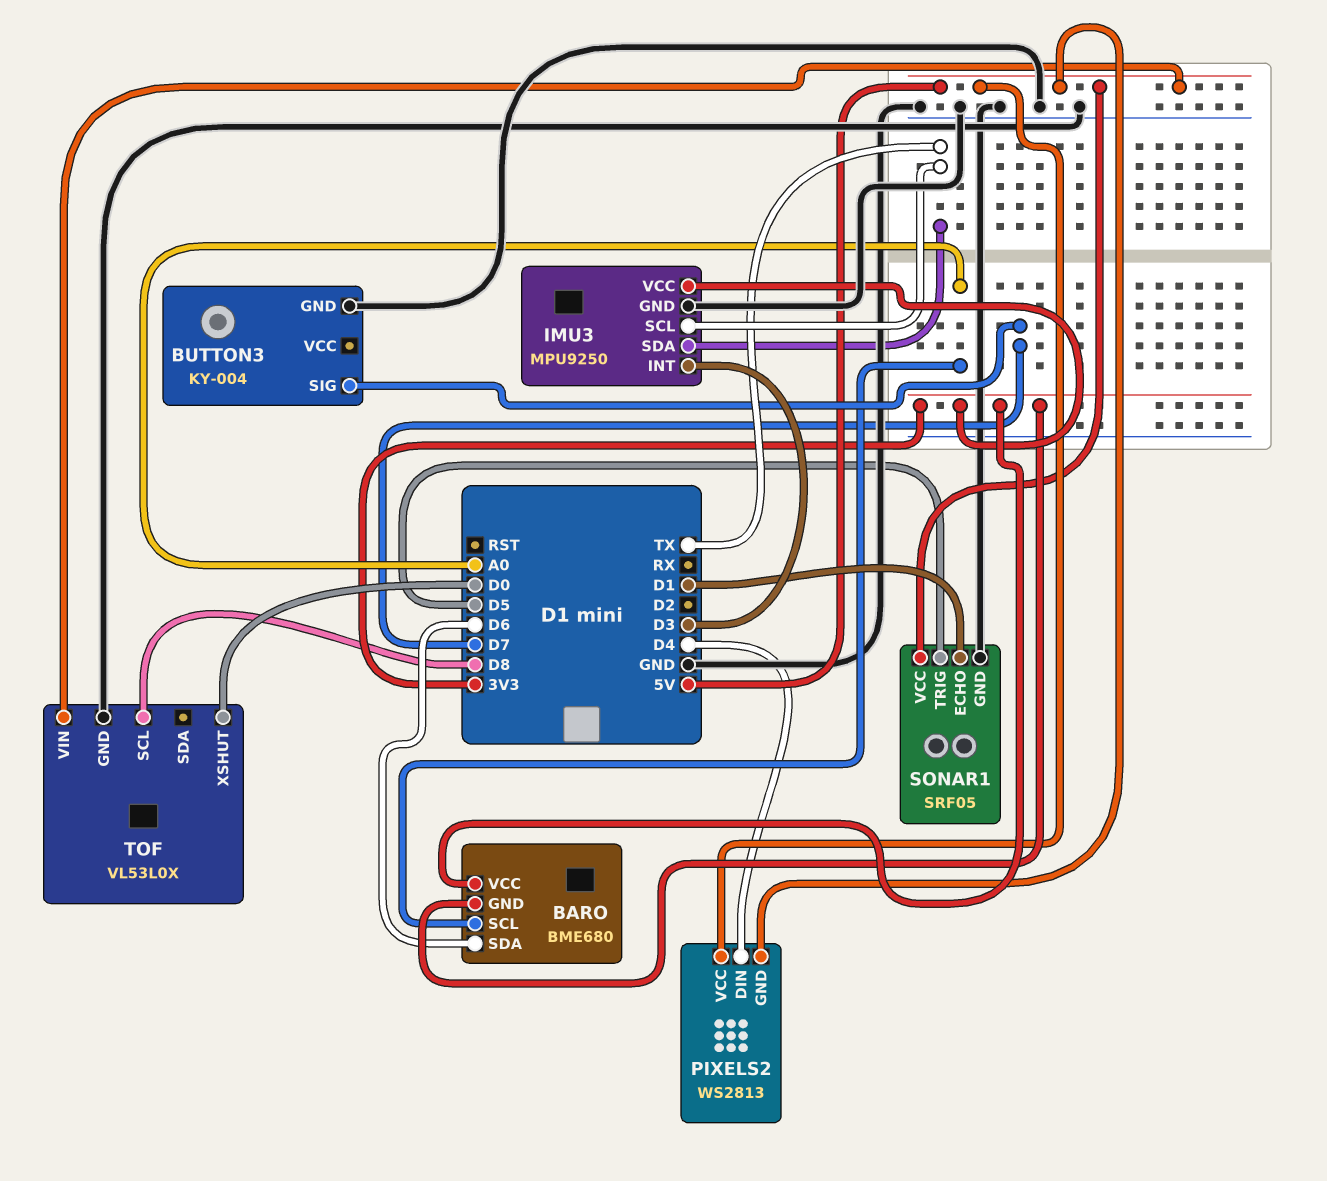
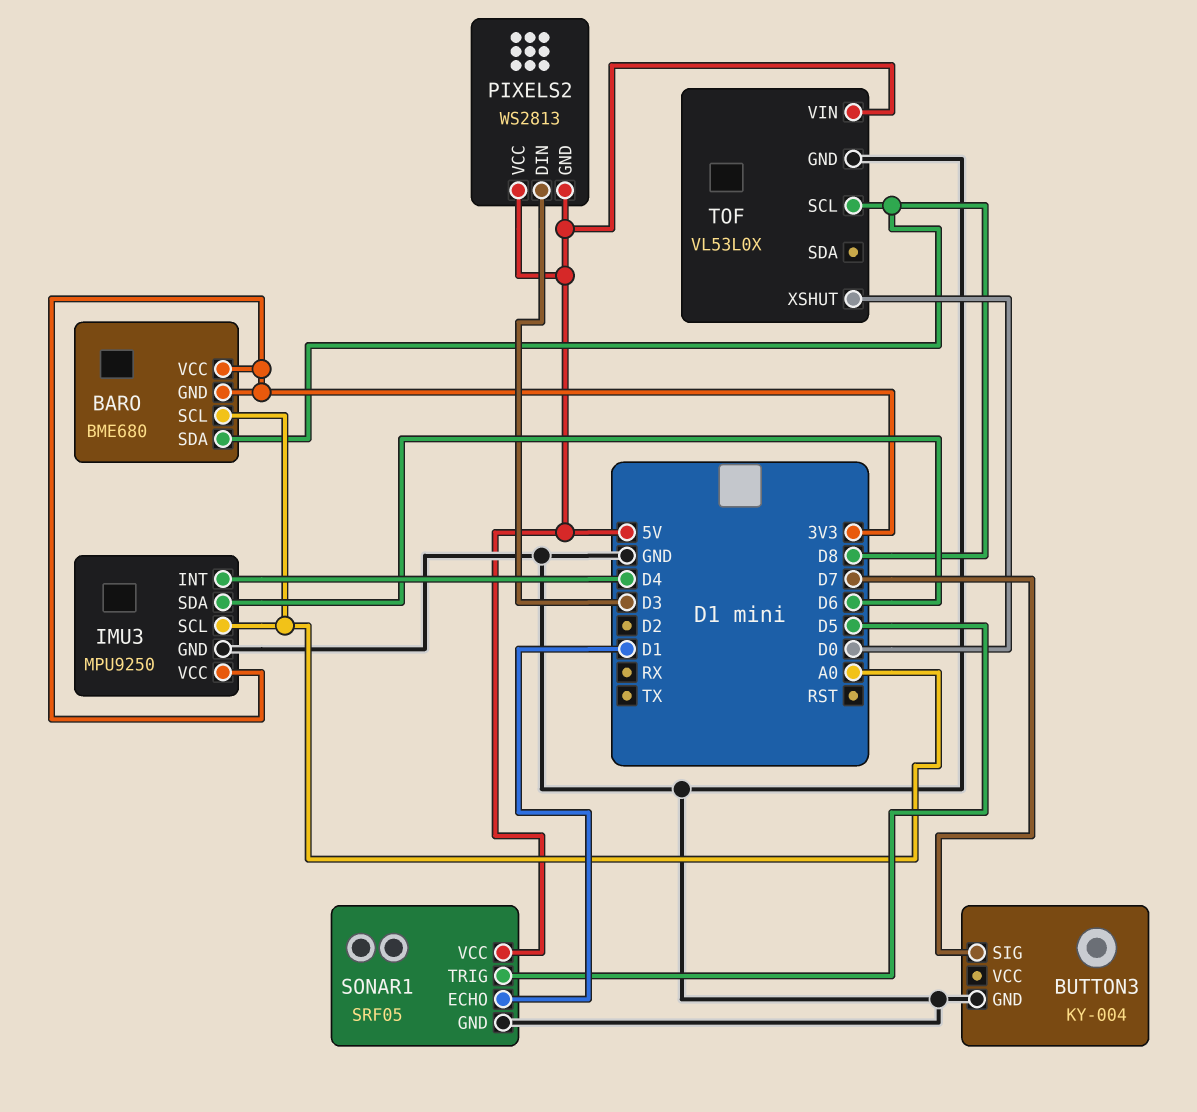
BARO pin SDA: D6 -> D8
IMU3 pin INT: D3 -> D4
IMU3 pin SCL: TX -> A0
IMU3 pin SDA: TX -> D6
PIXELS2 pin DIN: D4 -> D3

